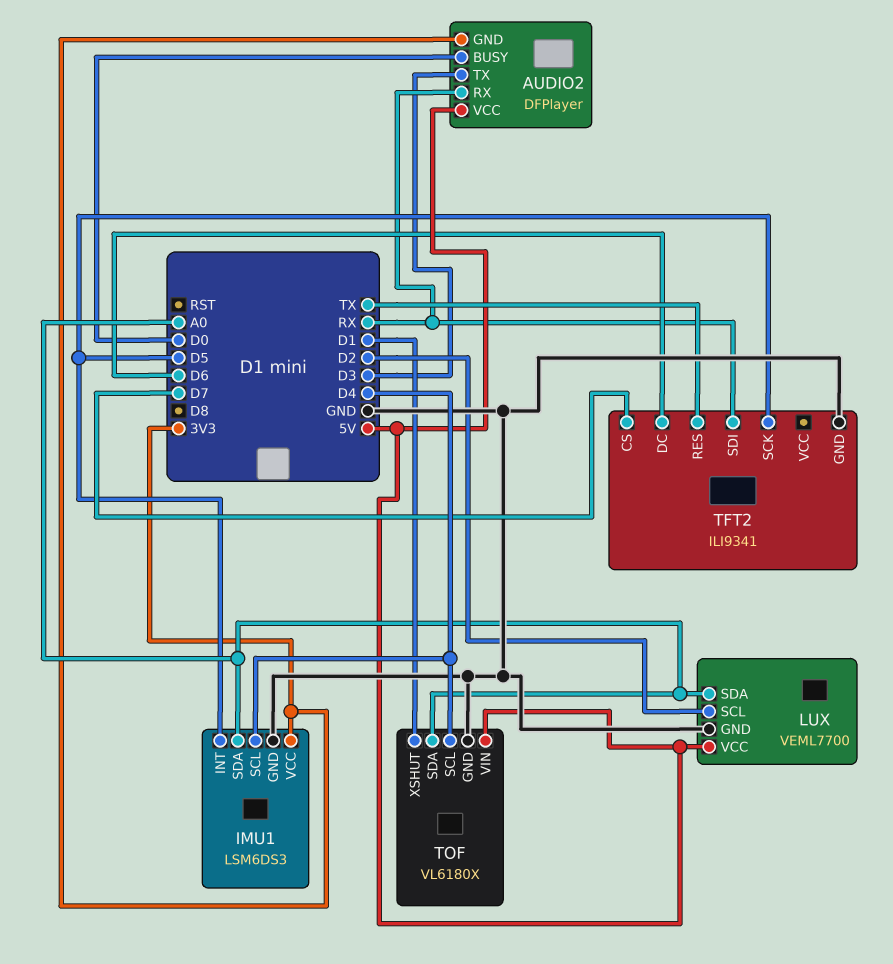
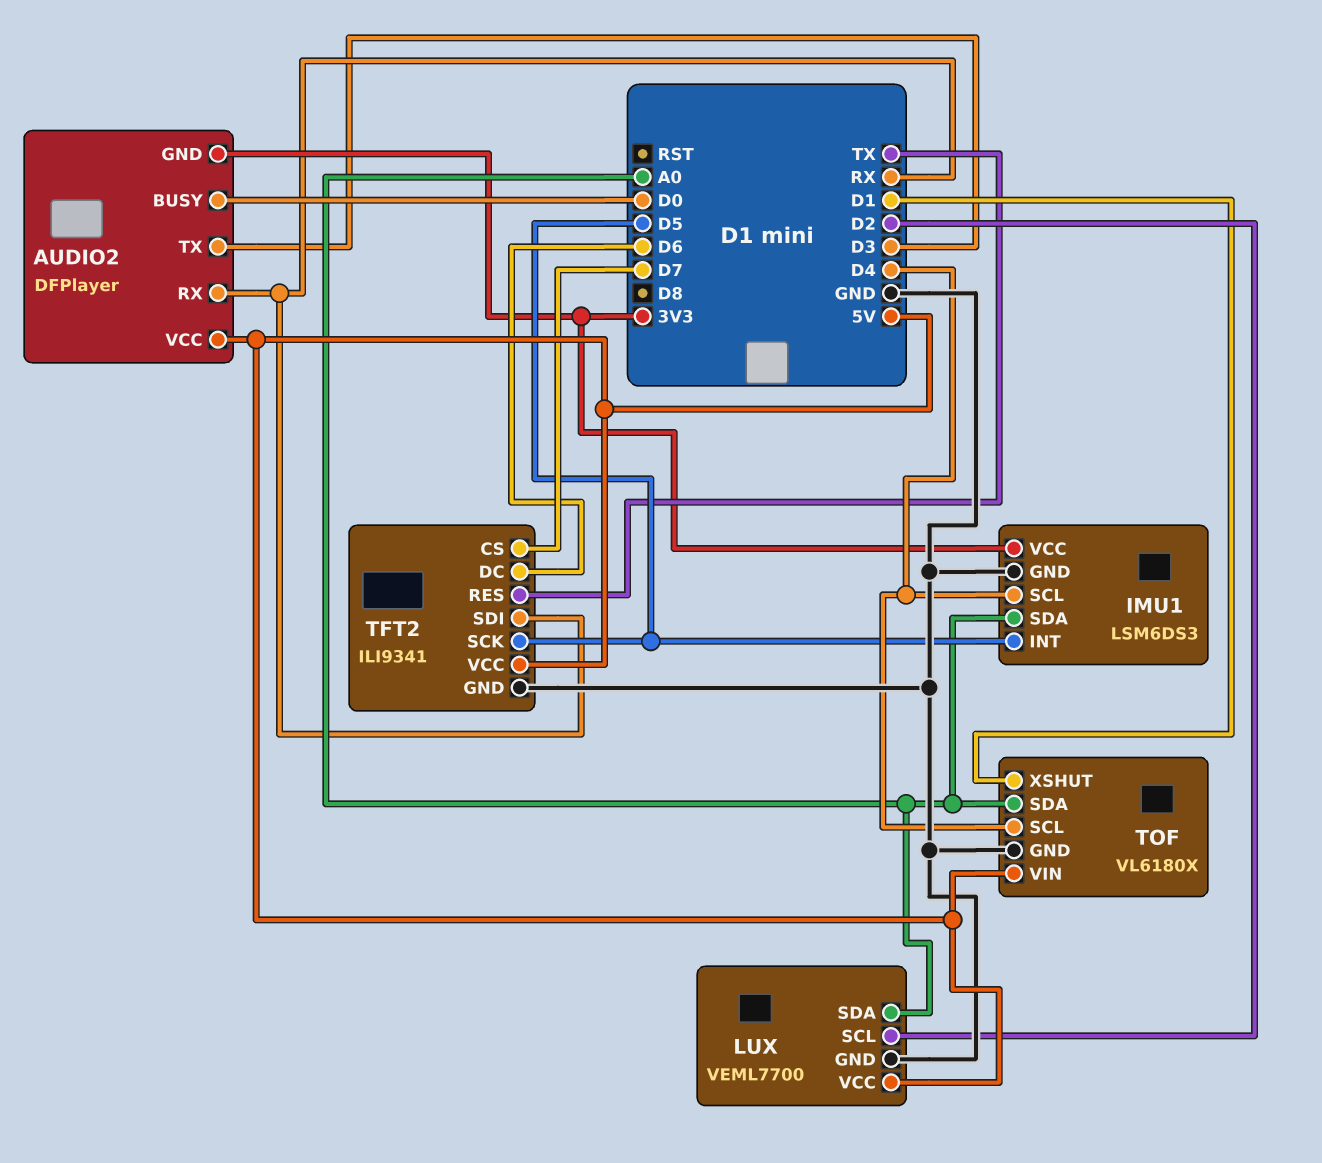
TFT2 pin VCC: none -> 5V

